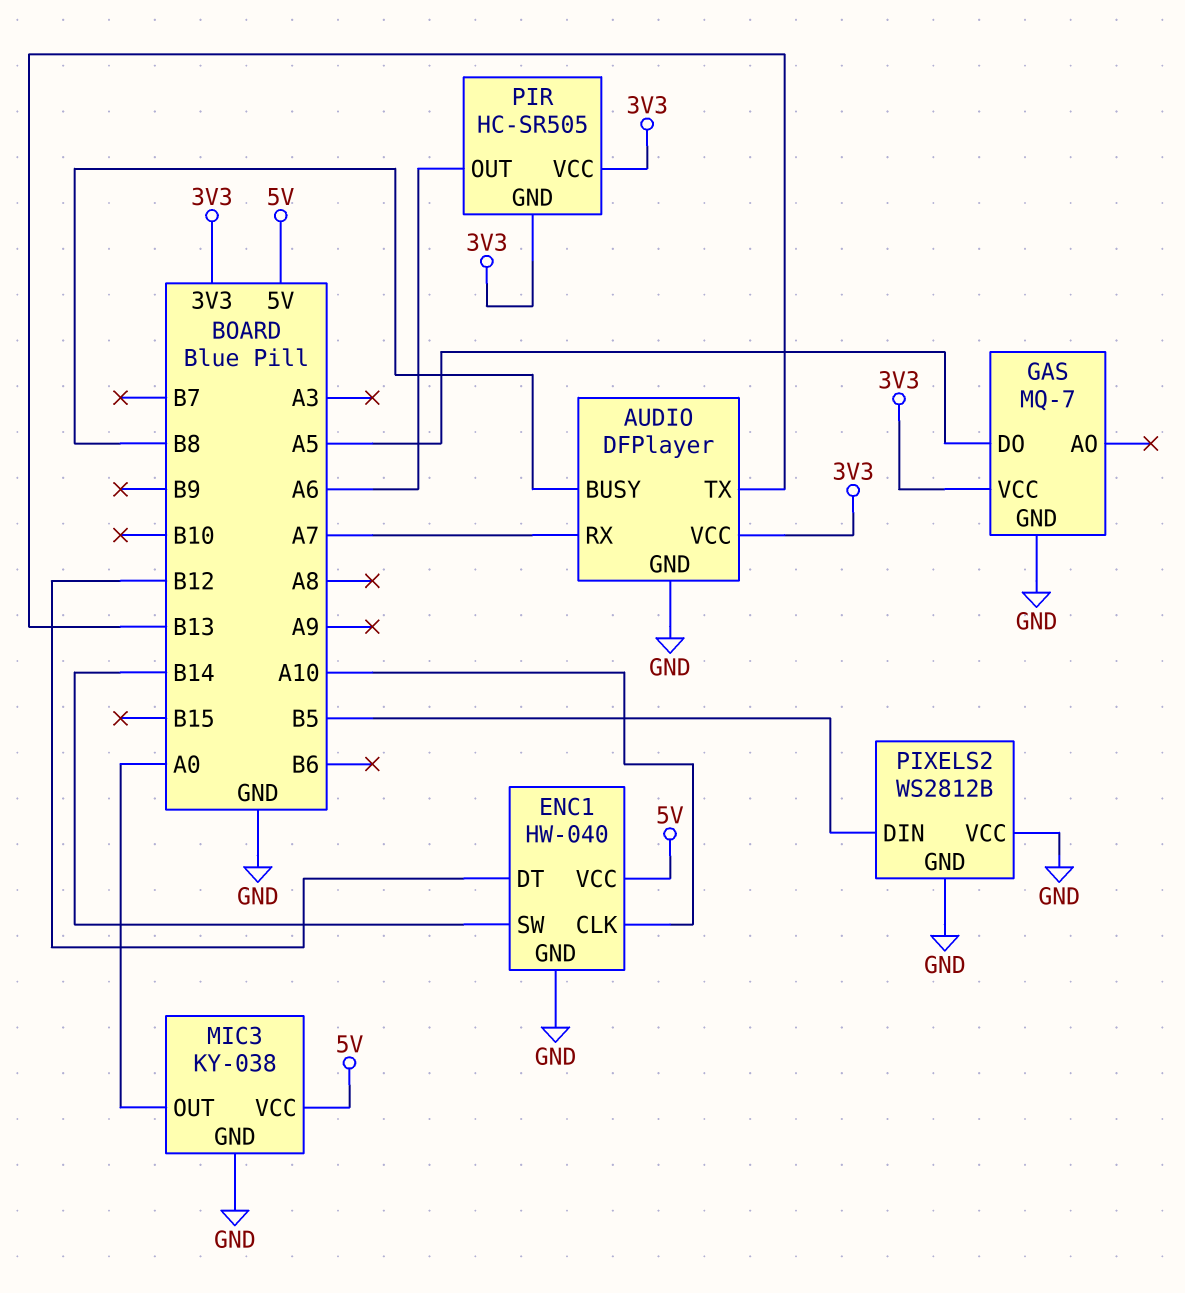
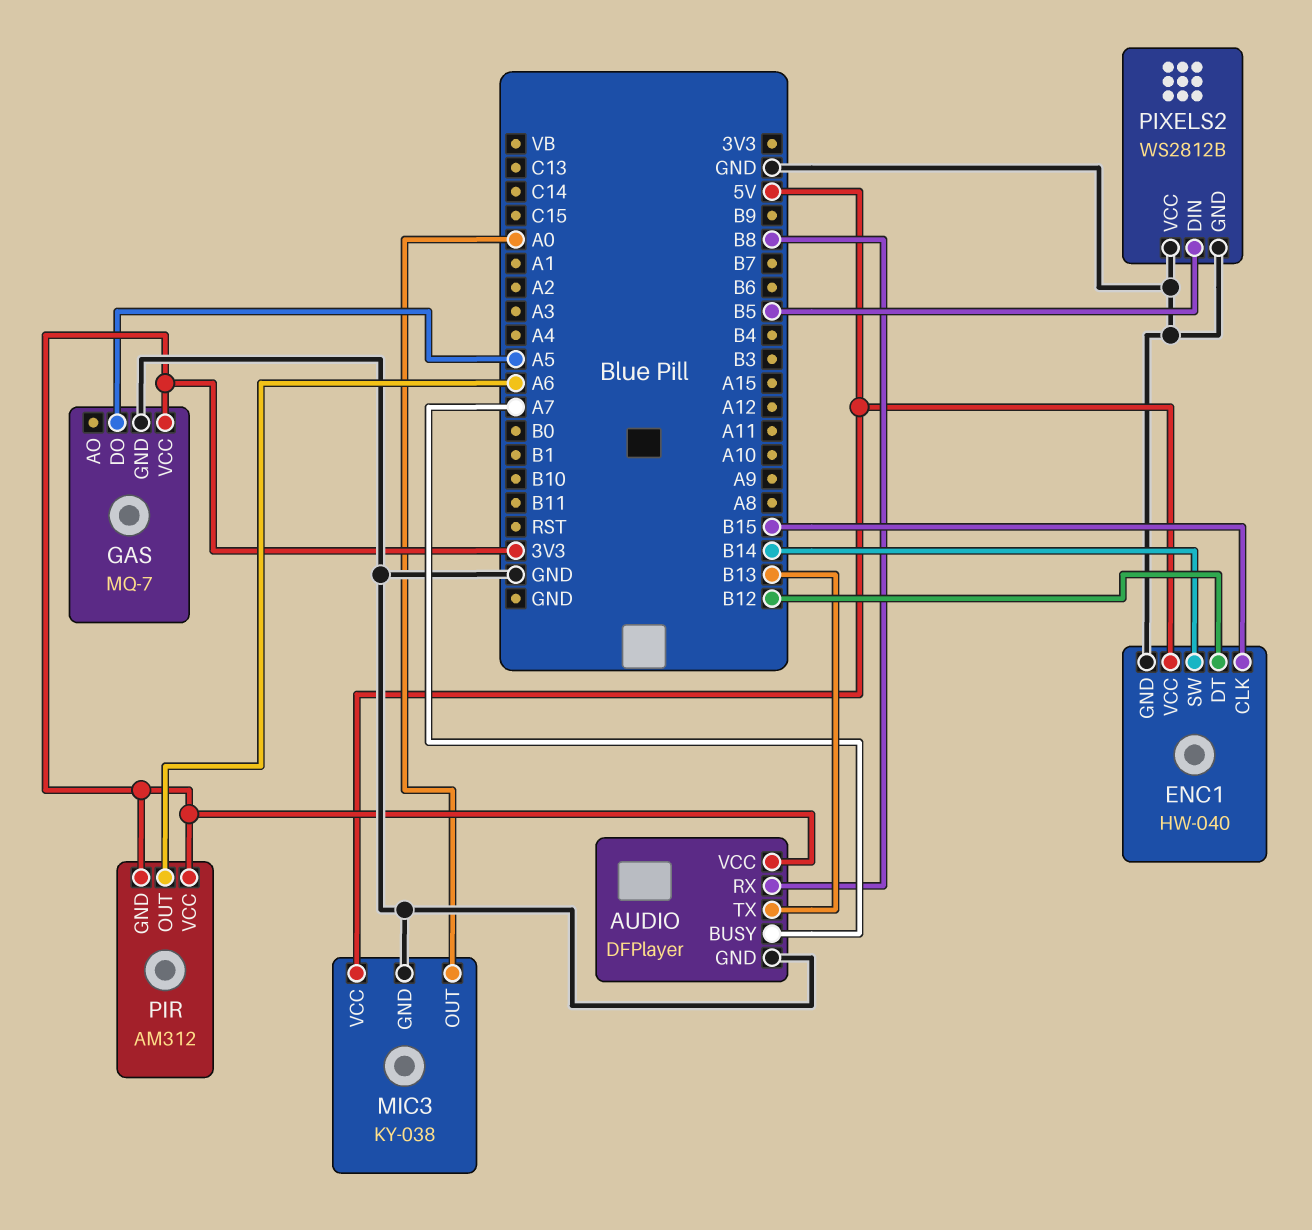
AUDIO pin BUSY: B8 -> A7
AUDIO pin RX: A7 -> B8
ENC1 pin CLK: A10 -> B15
PIR: HC-SR505 -> AM312

